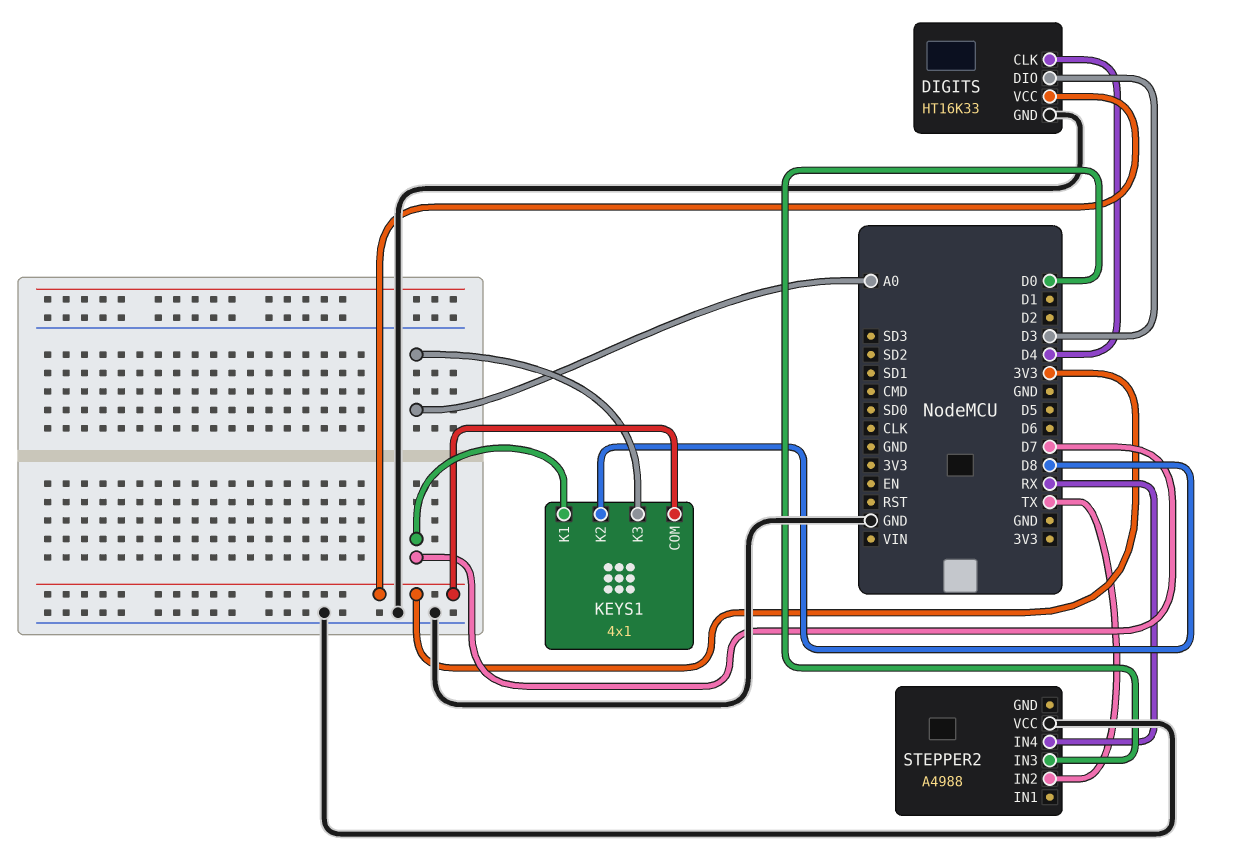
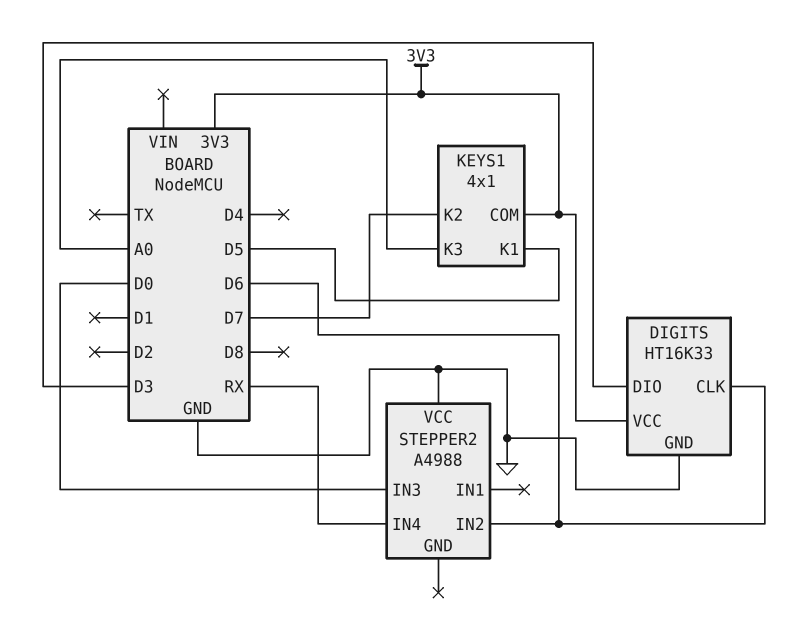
DIGITS pin CLK: D4 -> D6
KEYS1 pin K1: D7 -> D5
KEYS1 pin K2: D8 -> D7
STEPPER2 pin IN2: TX -> D6

